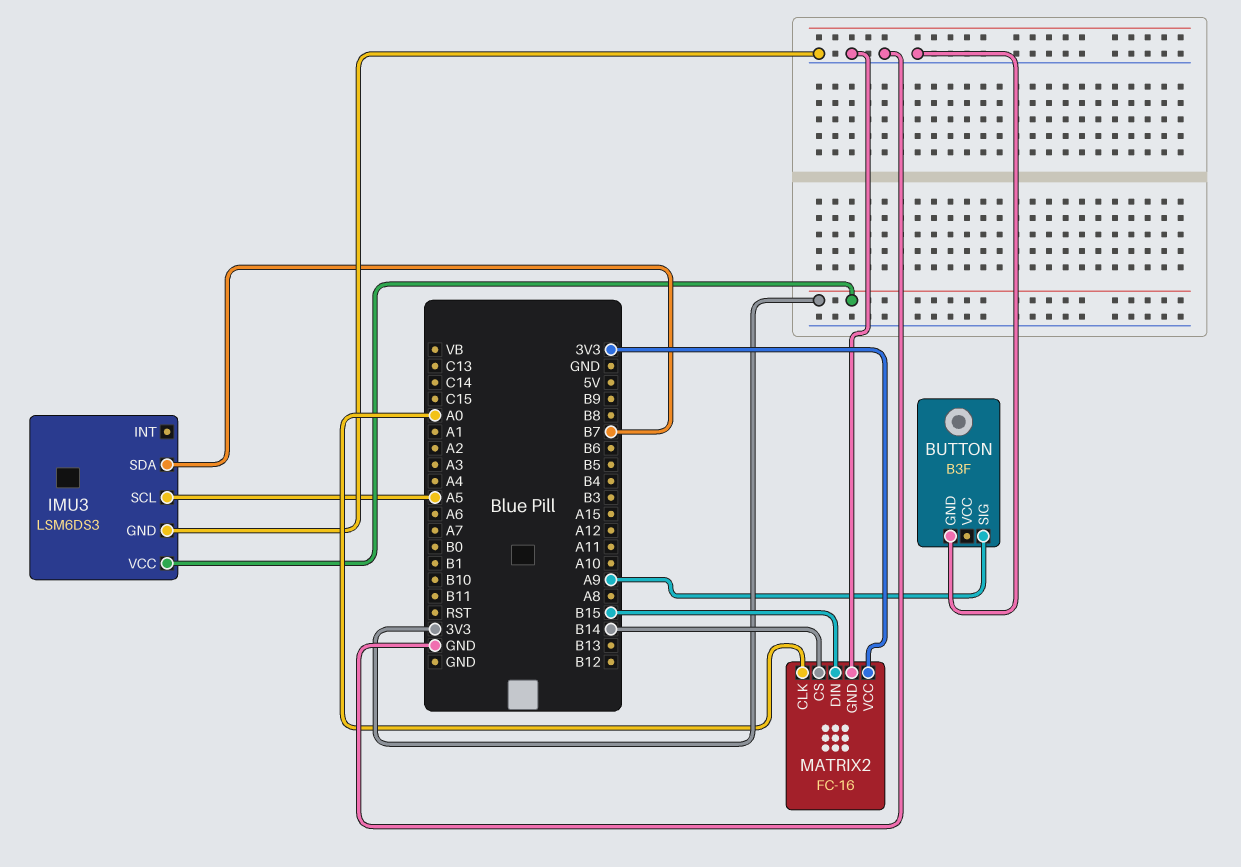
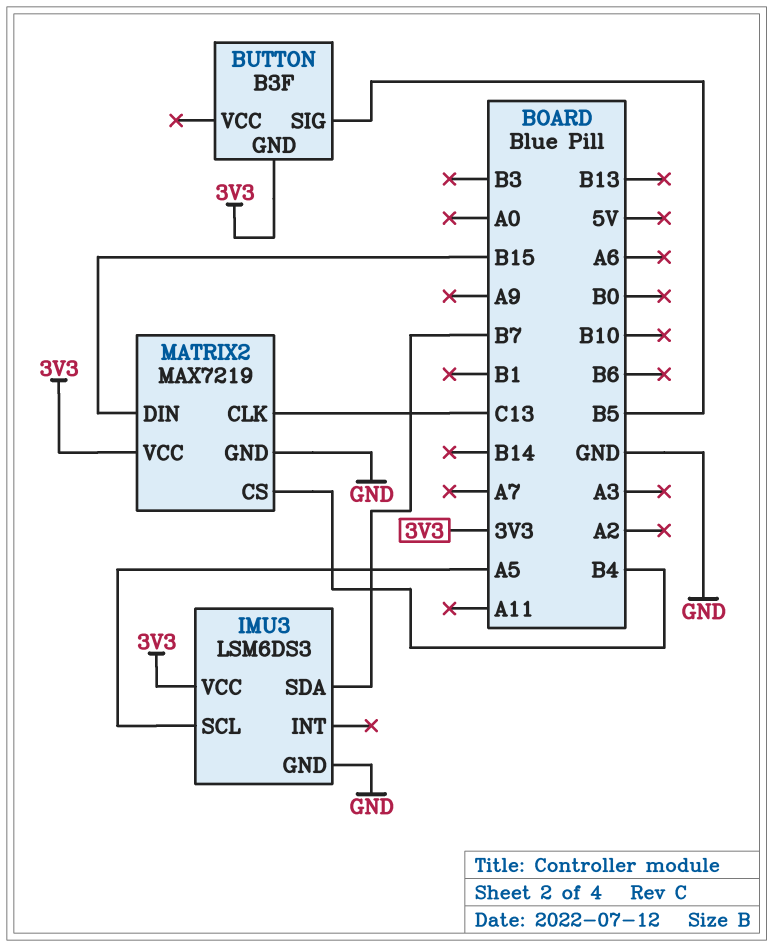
BUTTON pin GND: GND -> 3V3
BUTTON pin SIG: A9 -> B5
MATRIX2: FC-16 -> MAX7219
MATRIX2 pin CLK: A0 -> C13
MATRIX2 pin CS: B14 -> B4

